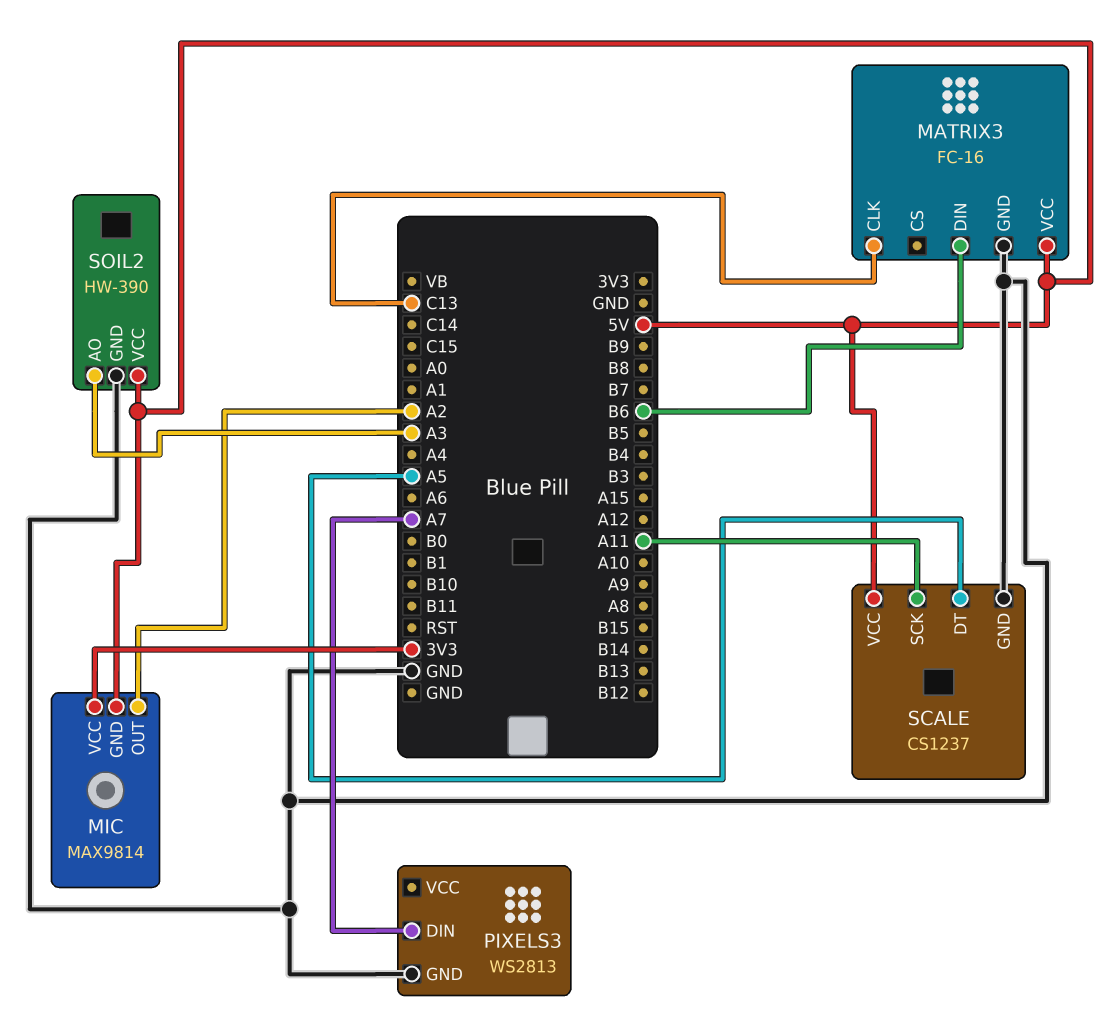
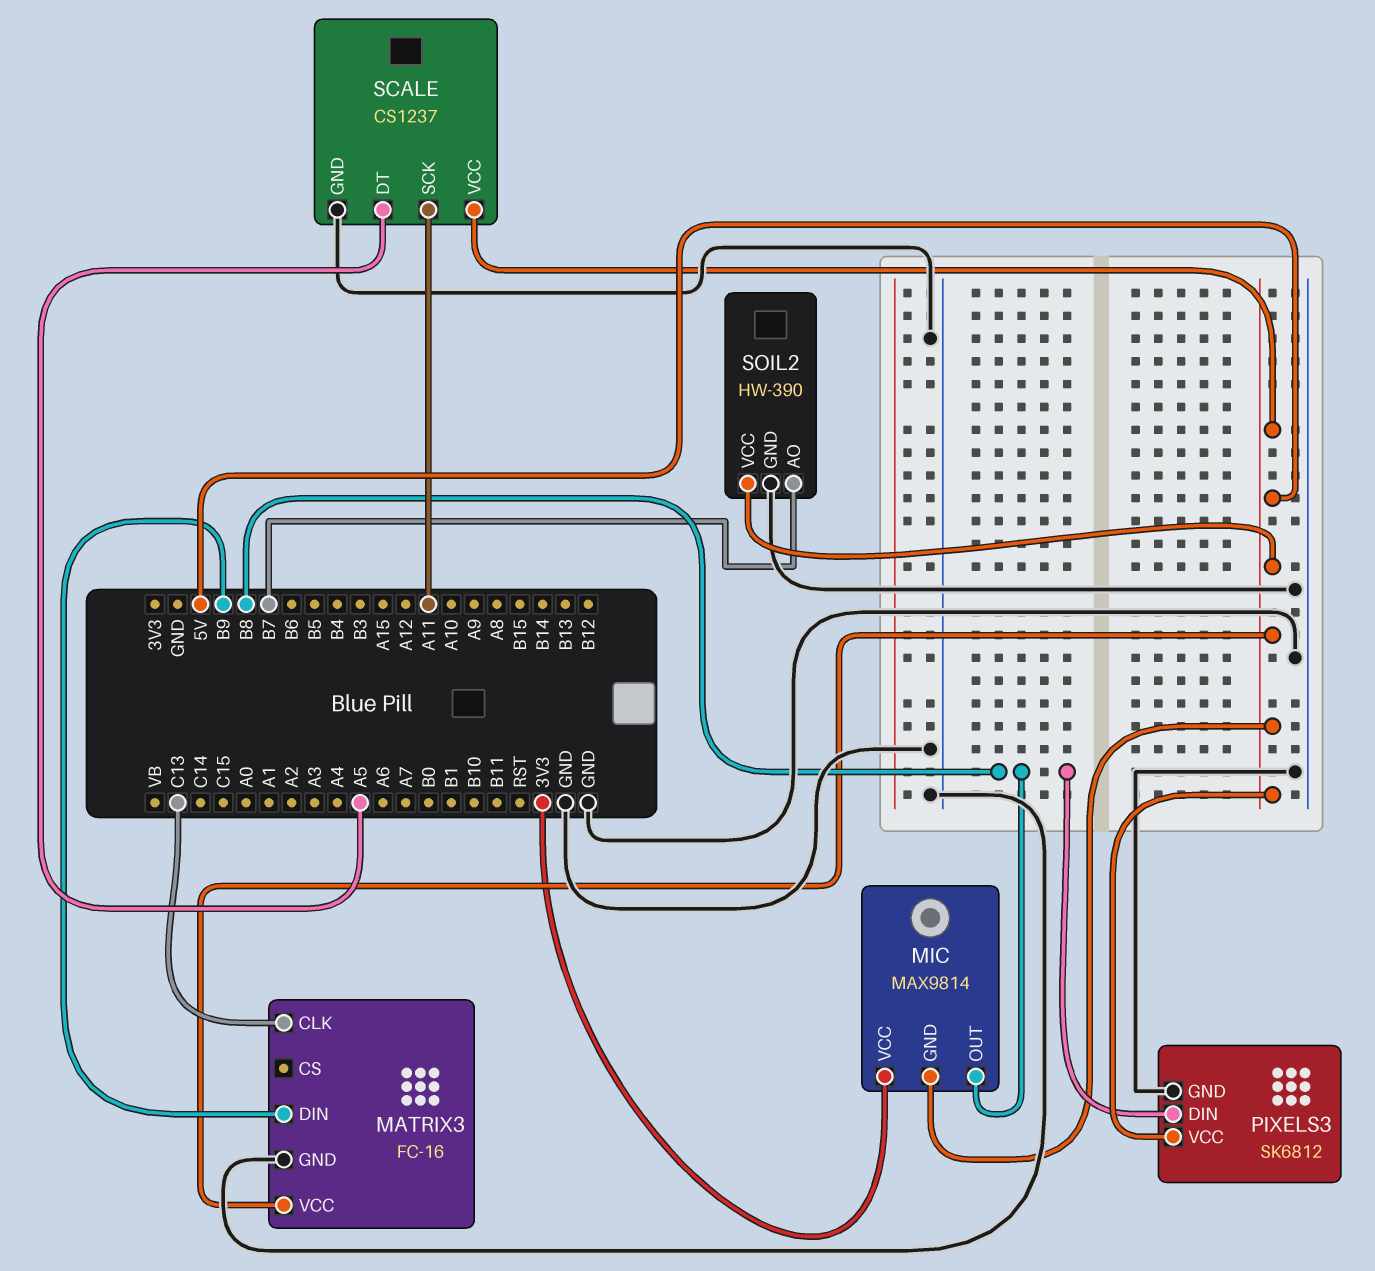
MATRIX3 pin DIN: B6 -> B9
MIC pin OUT: A2 -> B8
PIXELS3: WS2813 -> SK6812
PIXELS3 pin DIN: A7 -> B8
PIXELS3 pin VCC: none -> 5V
SOIL2 pin AO: A3 -> B7

